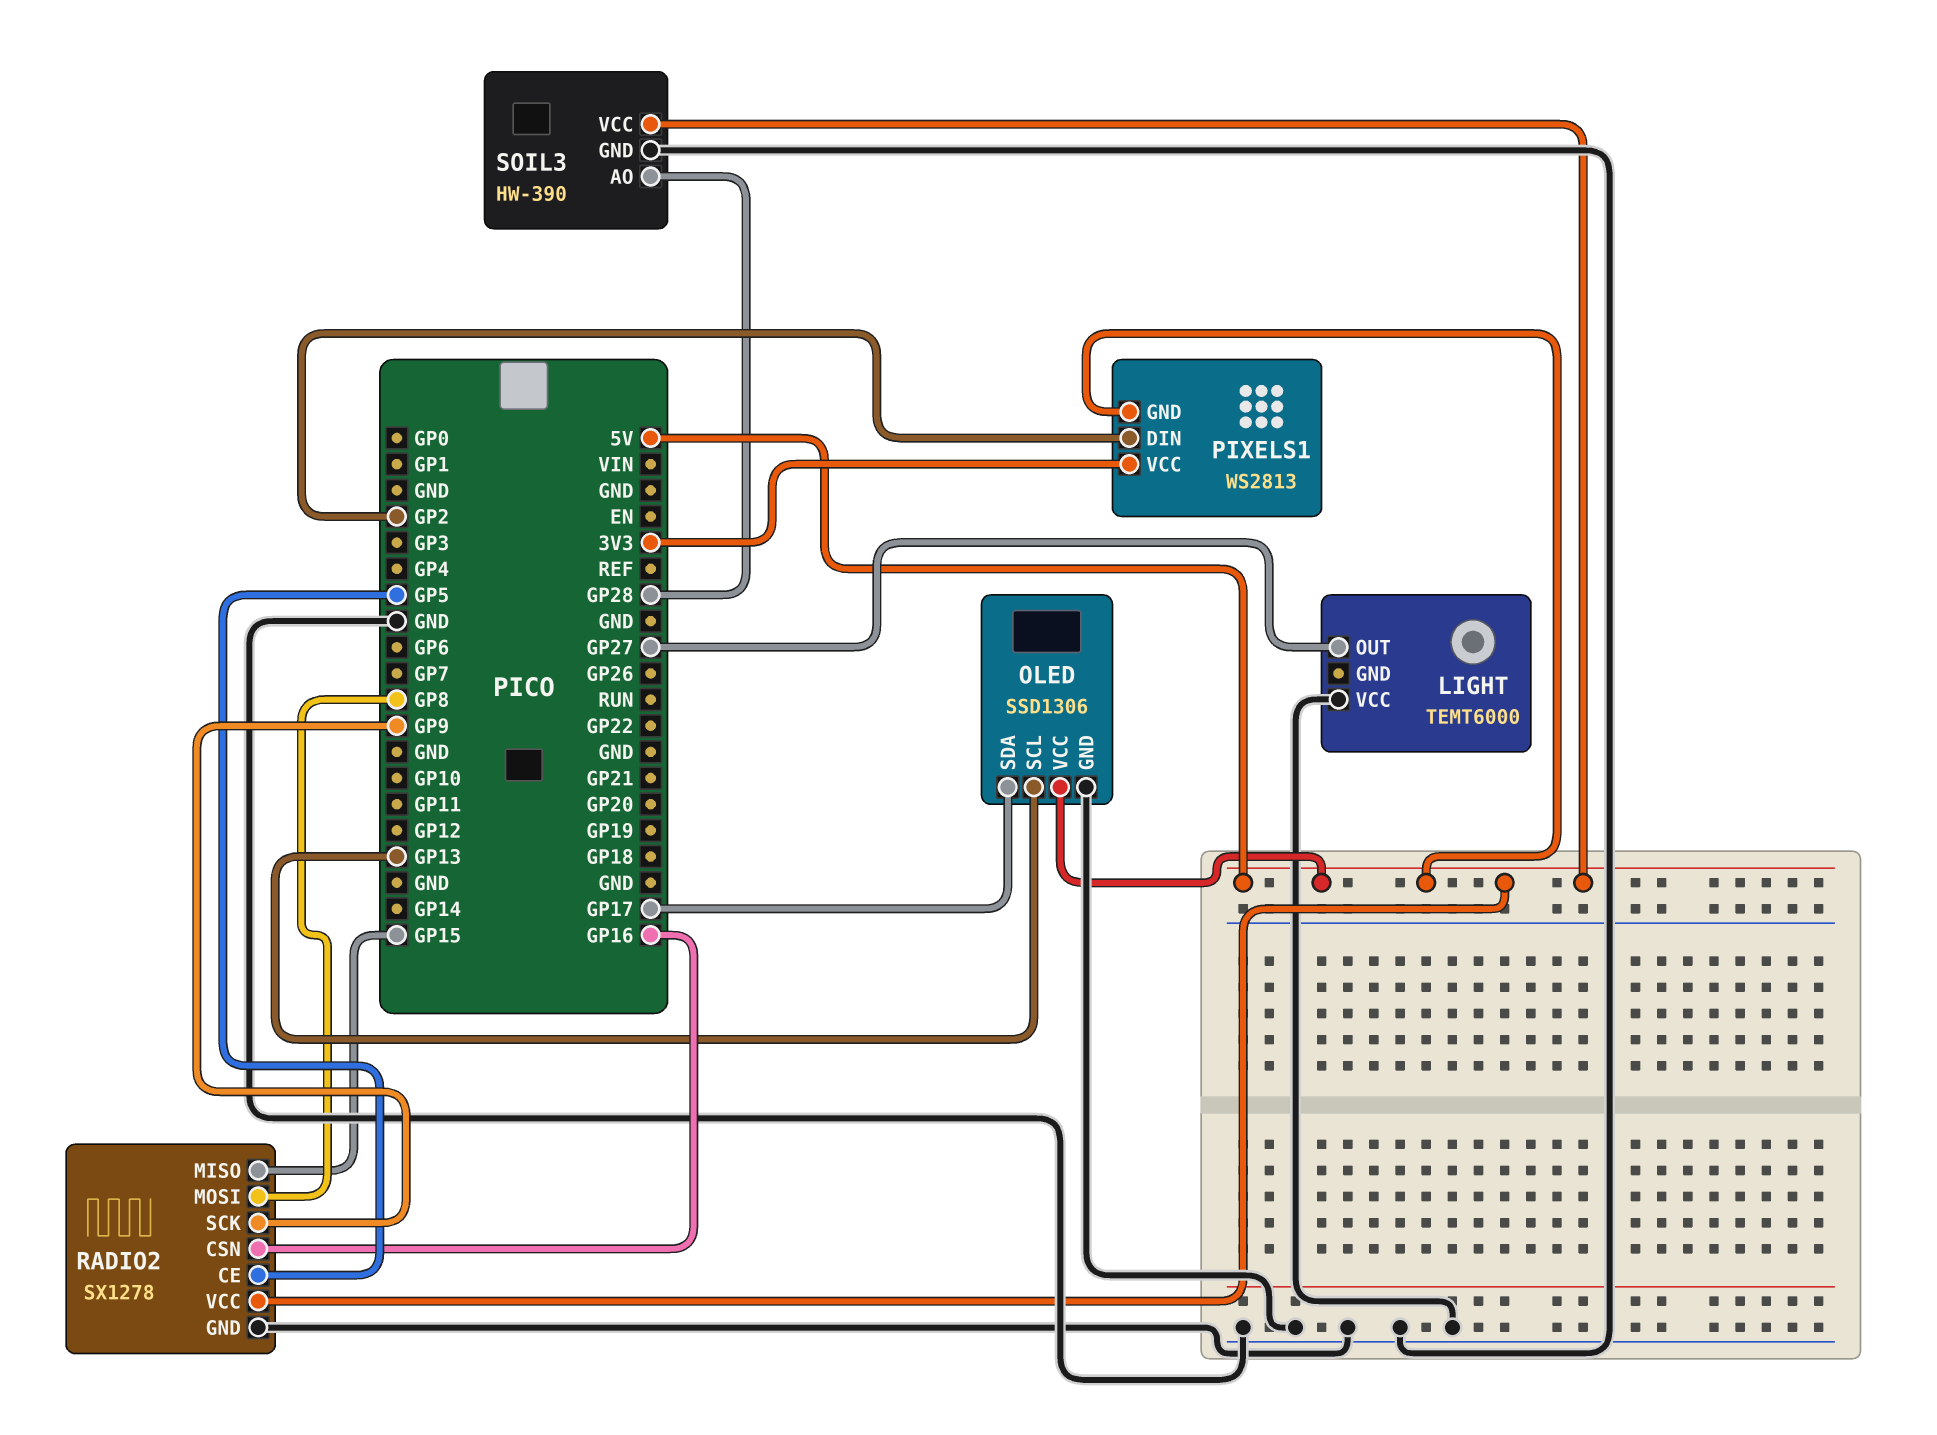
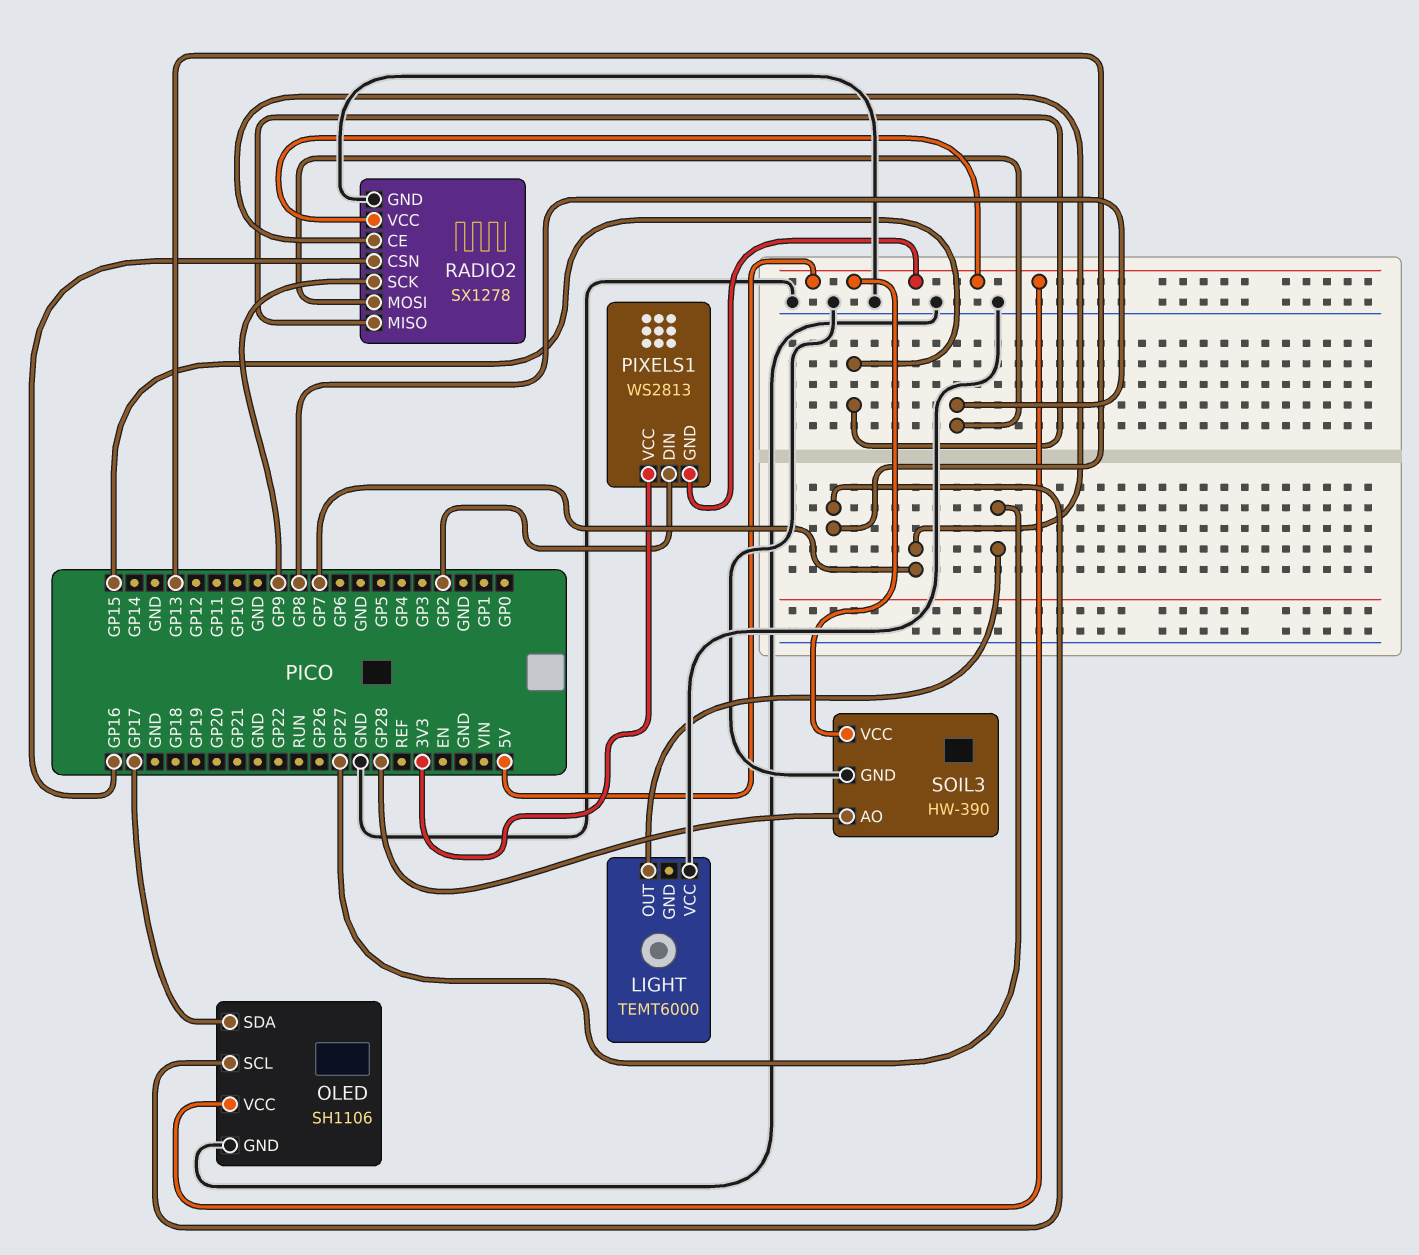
OLED: SSD1306 -> SH1106
RADIO2 pin CE: GP5 -> GP7

